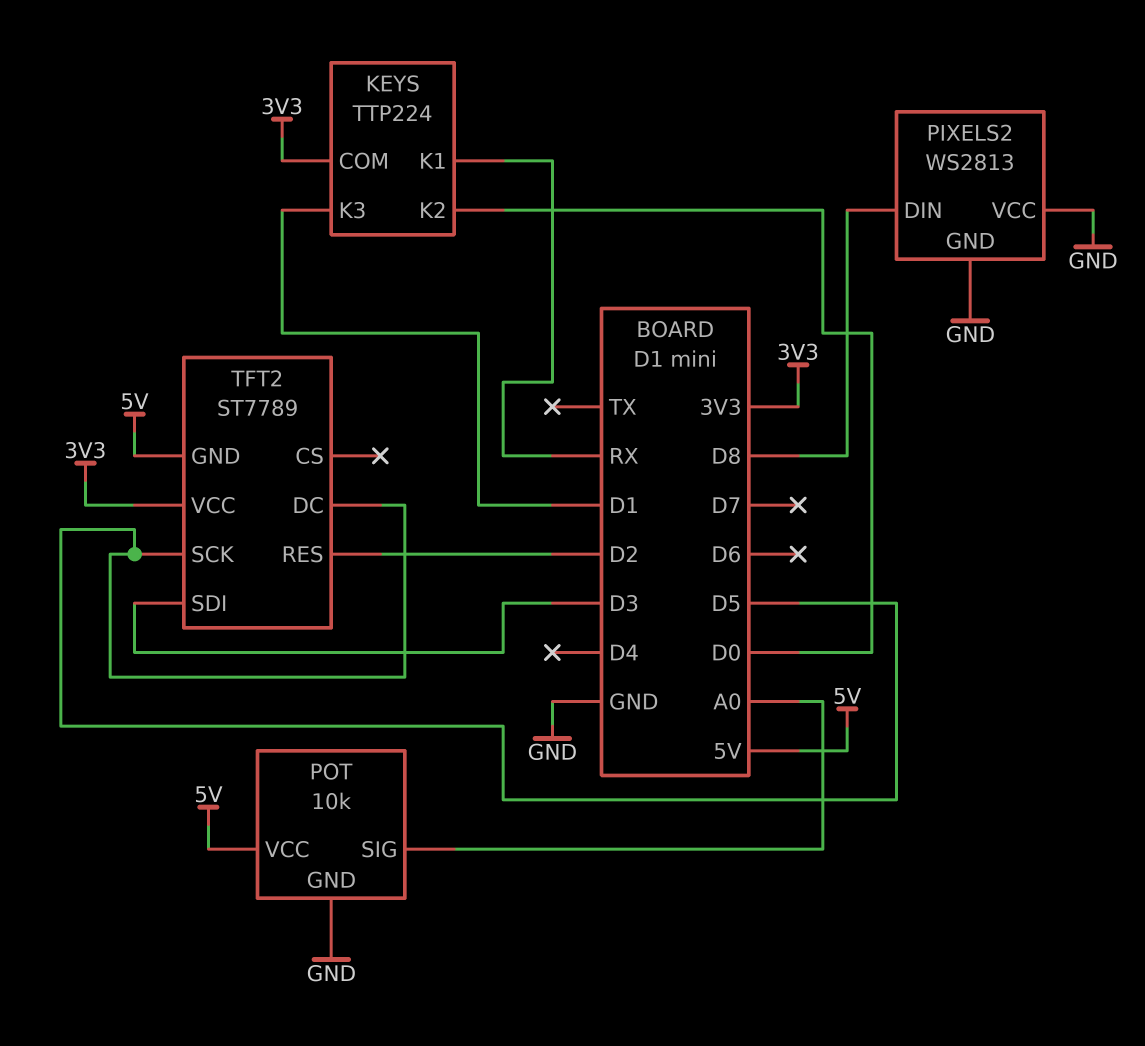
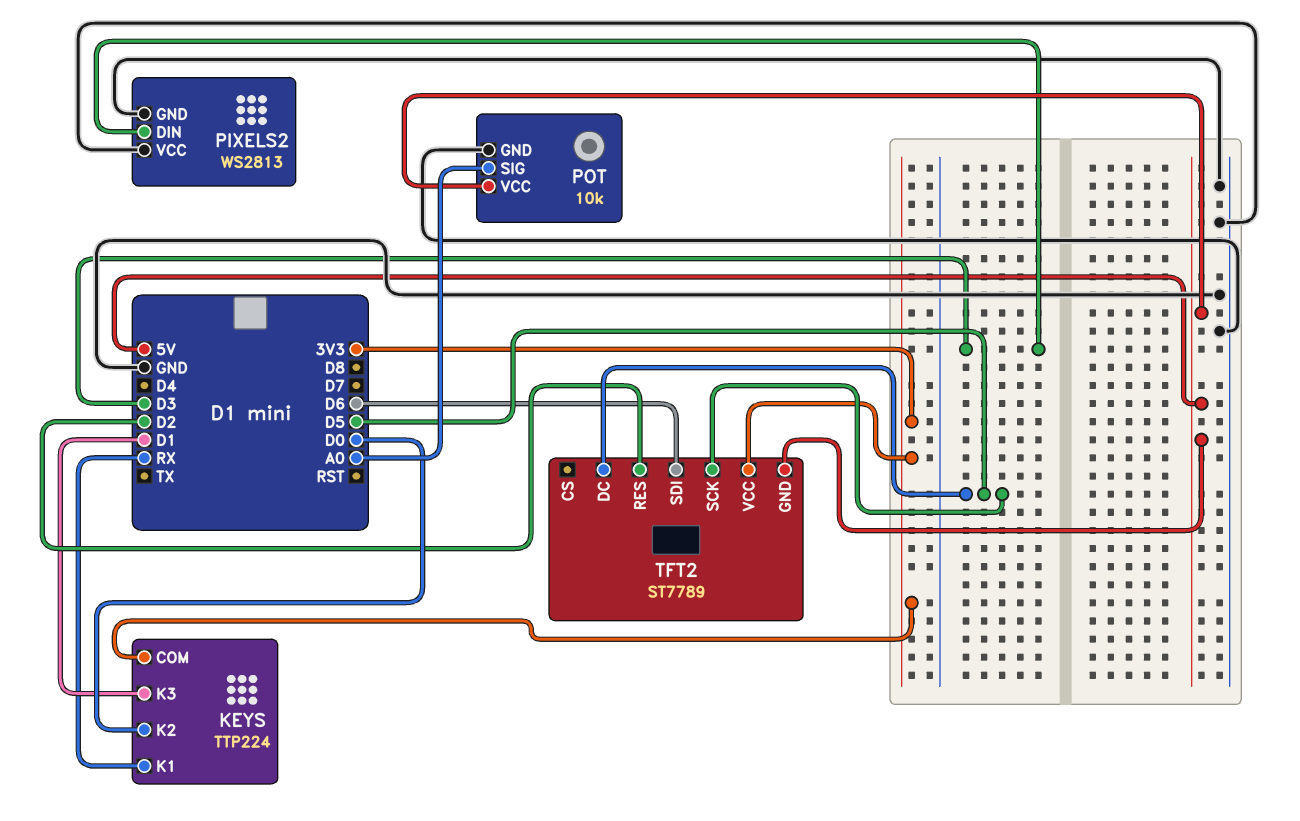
PIXELS2 pin DIN: D8 -> D3
TFT2 pin SDI: D3 -> D6

